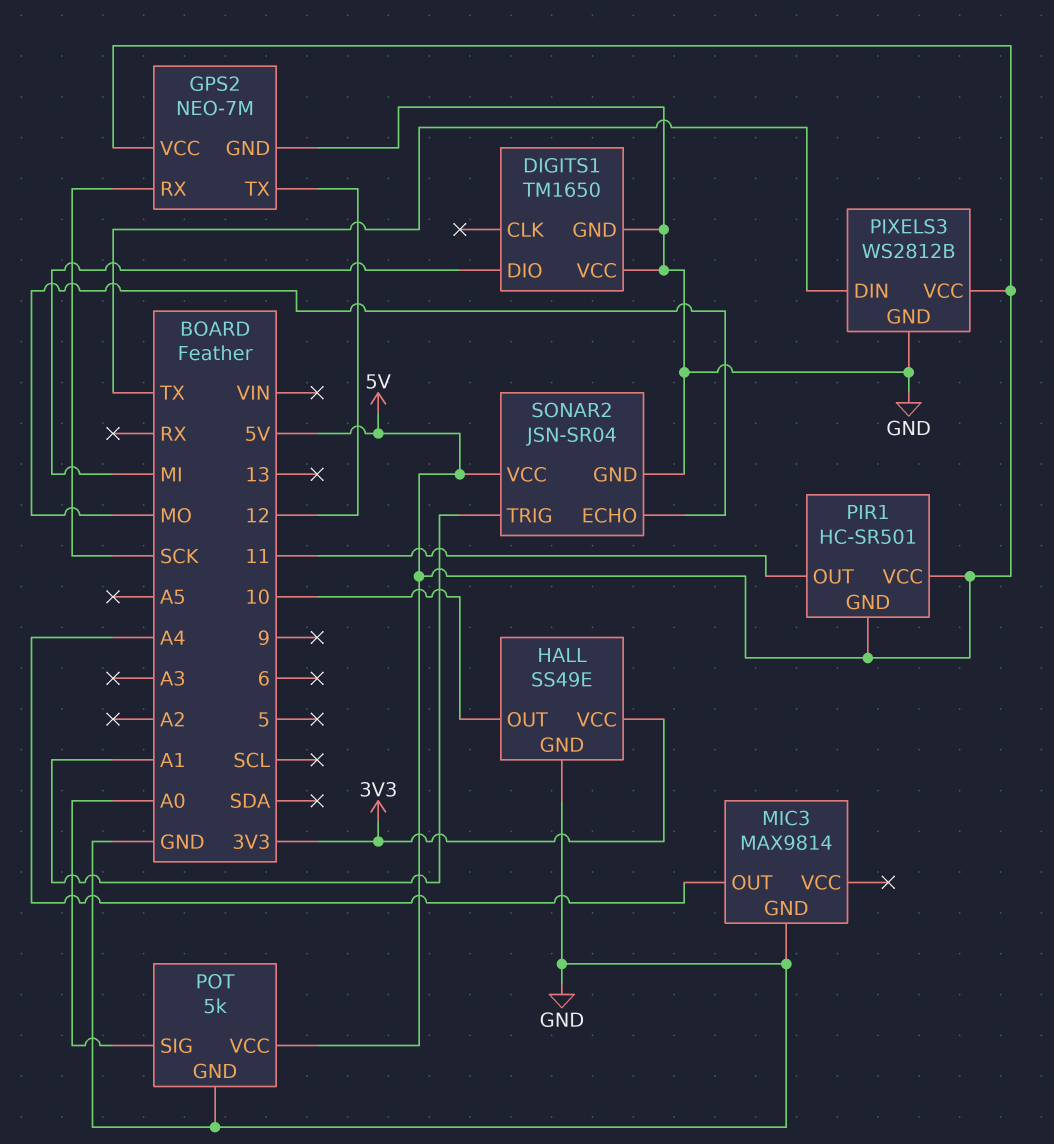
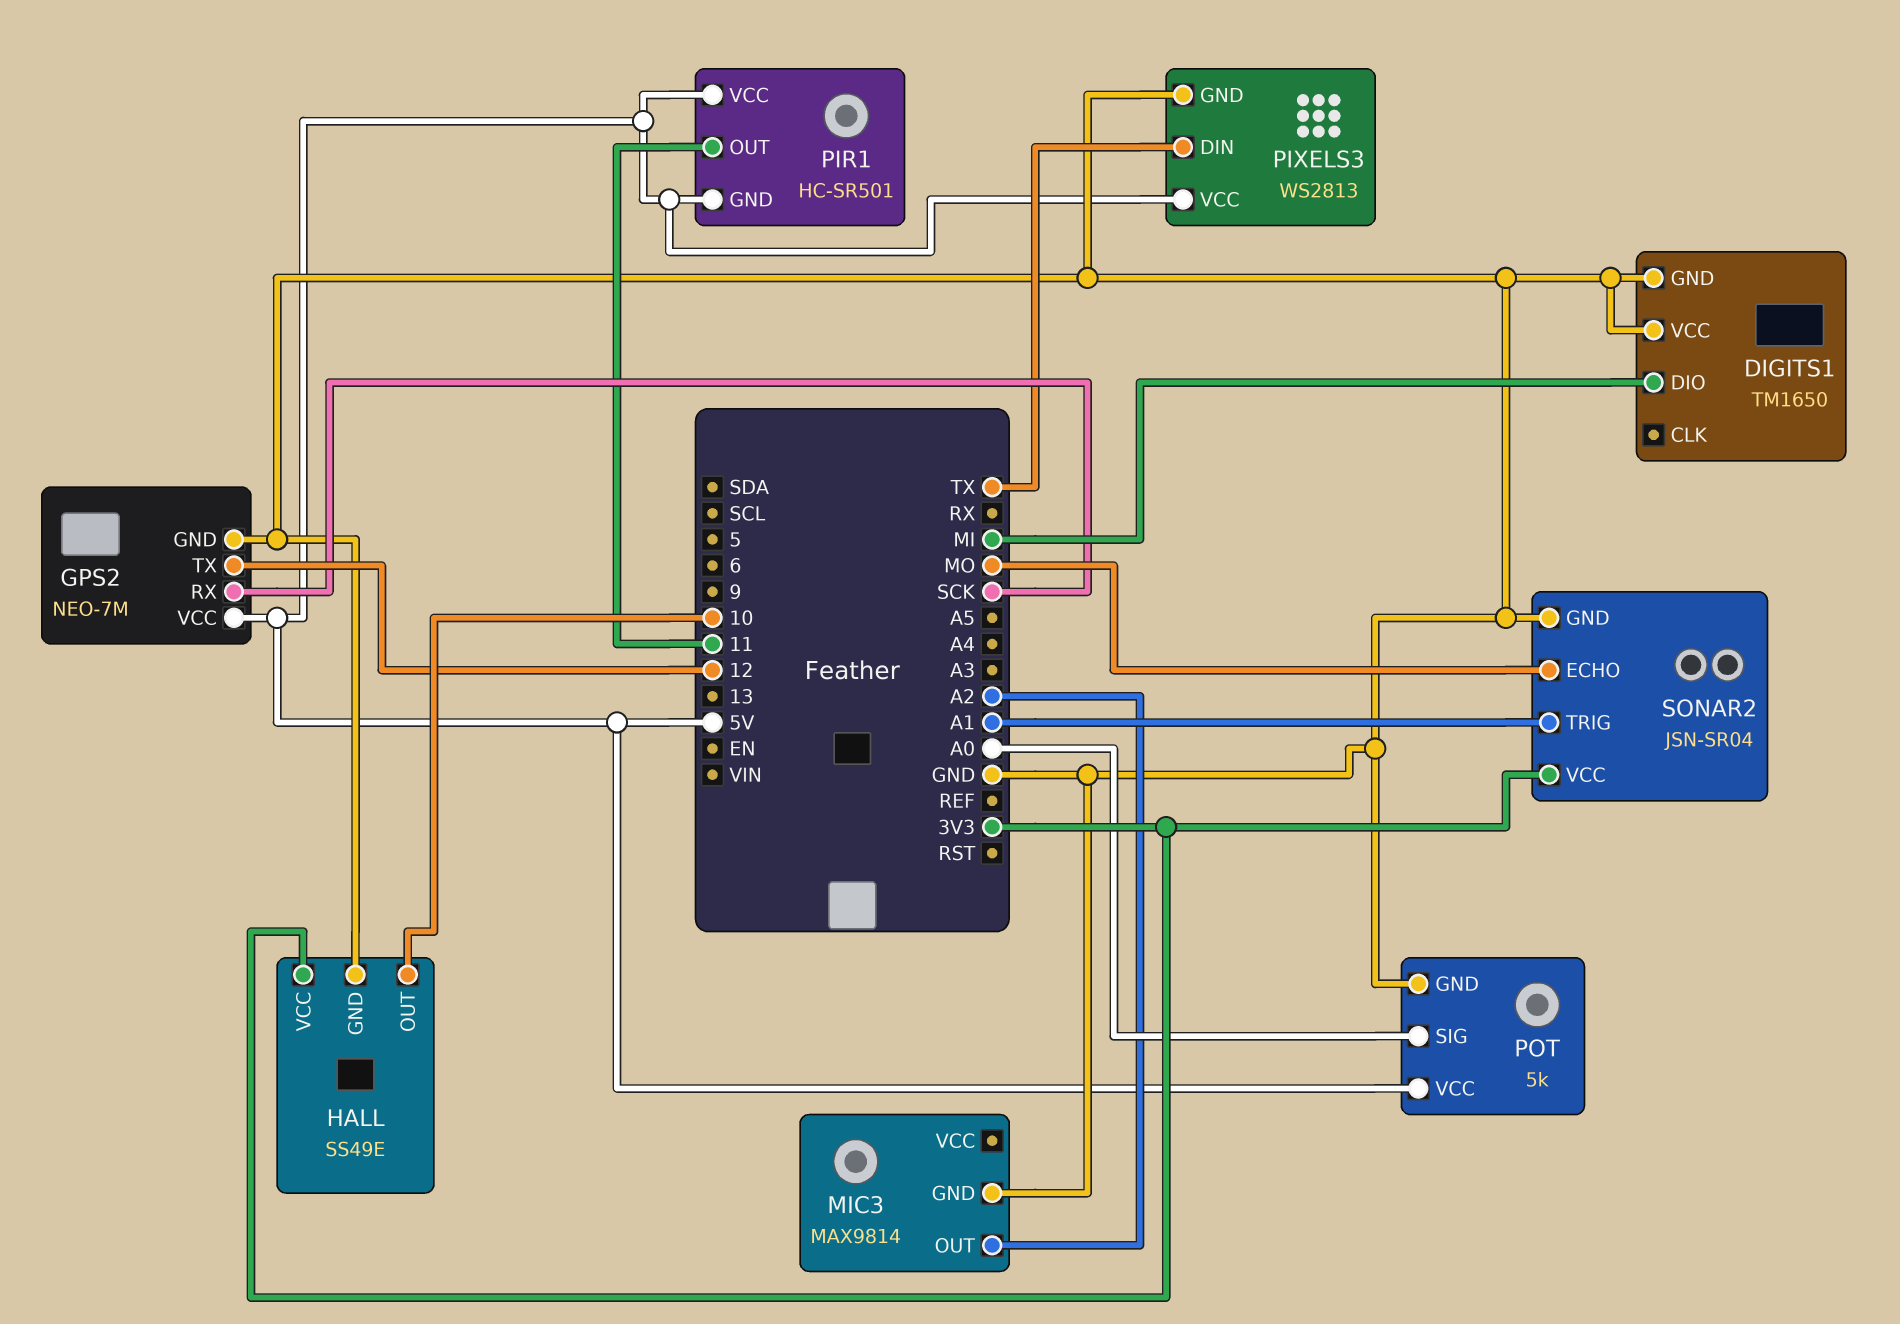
MIC3 pin OUT: A4 -> A2
PIXELS3: WS2812B -> WS2813
SONAR2 pin VCC: 5V -> 3V3

